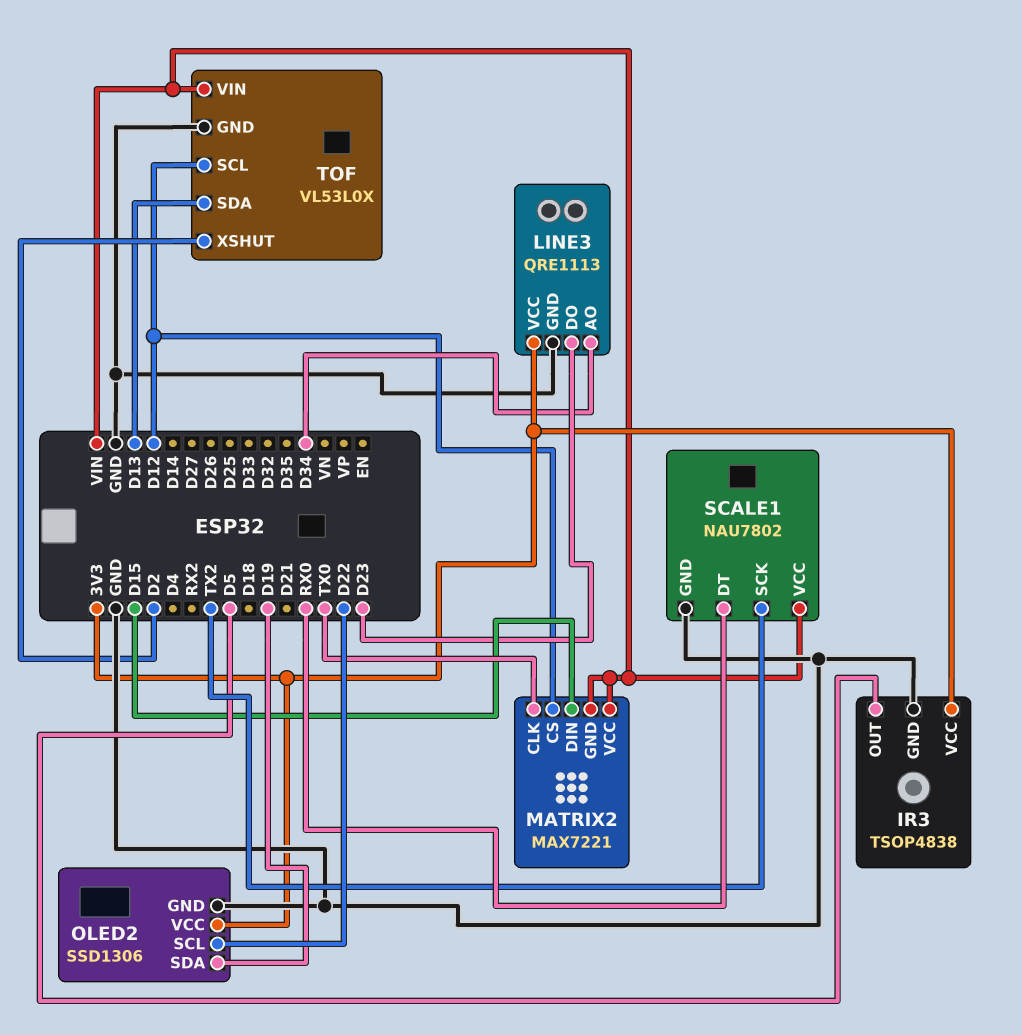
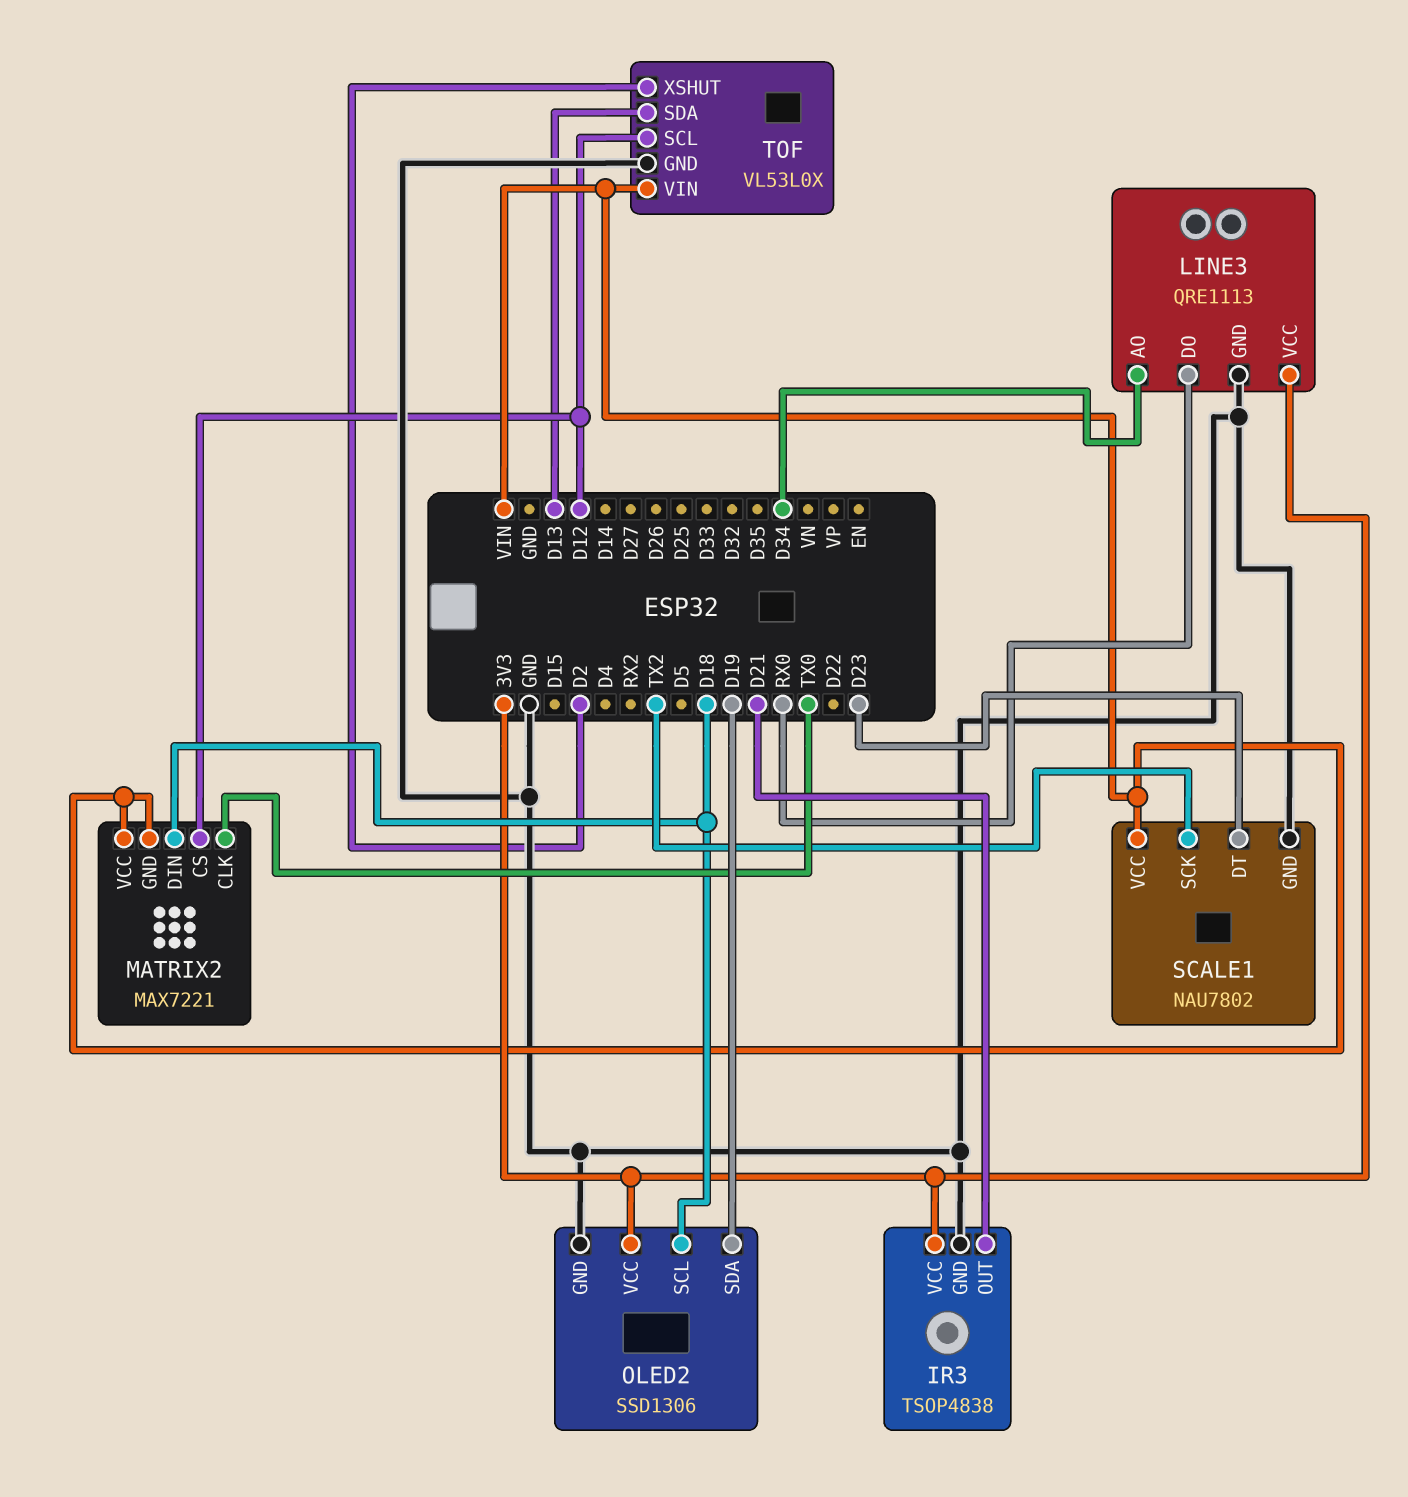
IR3 pin OUT: D5 -> D21
LINE3 pin DO: D23 -> RX0
MATRIX2 pin DIN: D15 -> D18
OLED2 pin SCL: D22 -> D18
SCALE1 pin DT: RX0 -> D23

